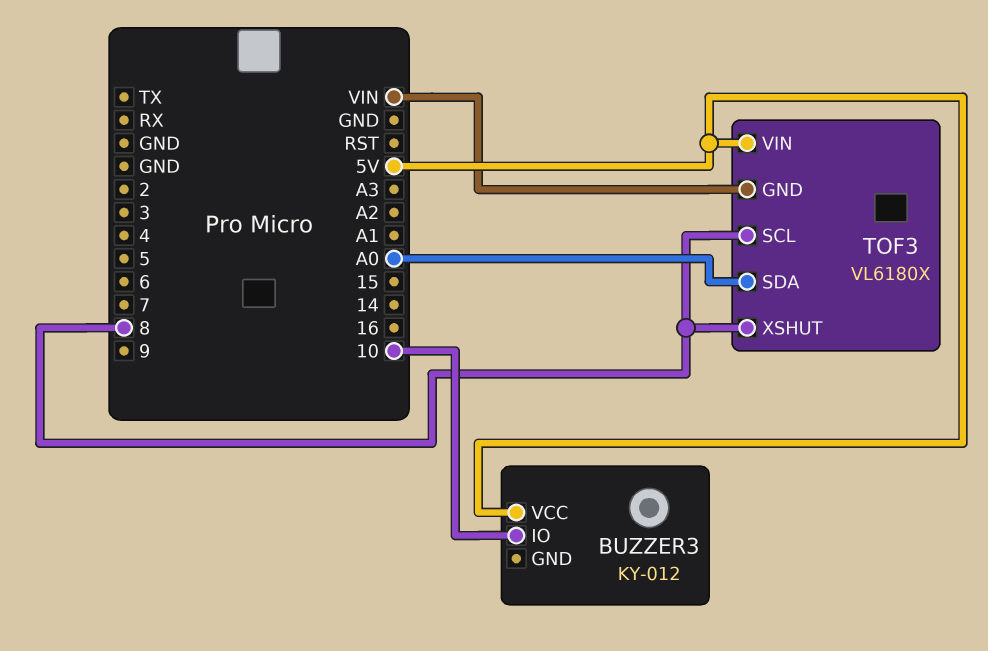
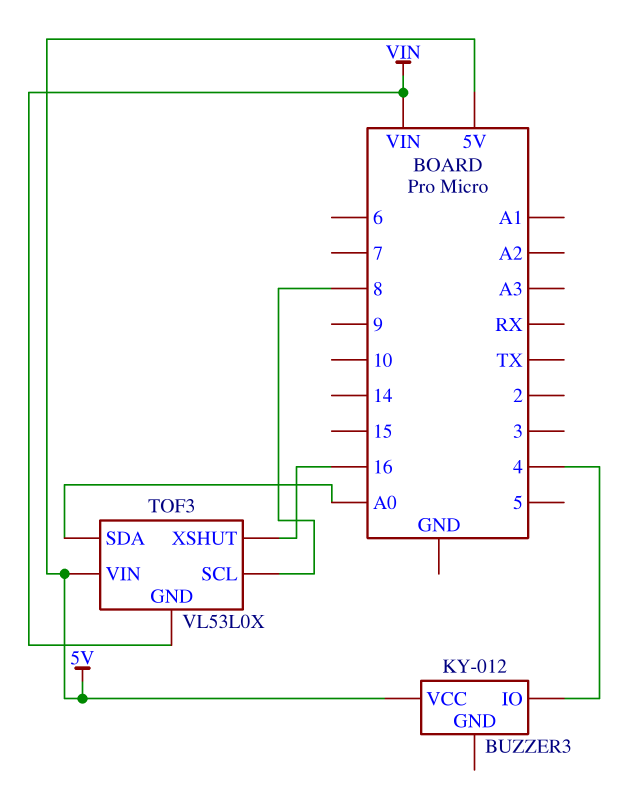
BUZZER3 pin IO: 10 -> 4
TOF3: VL6180X -> VL53L0X
TOF3 pin XSHUT: 8 -> 16

